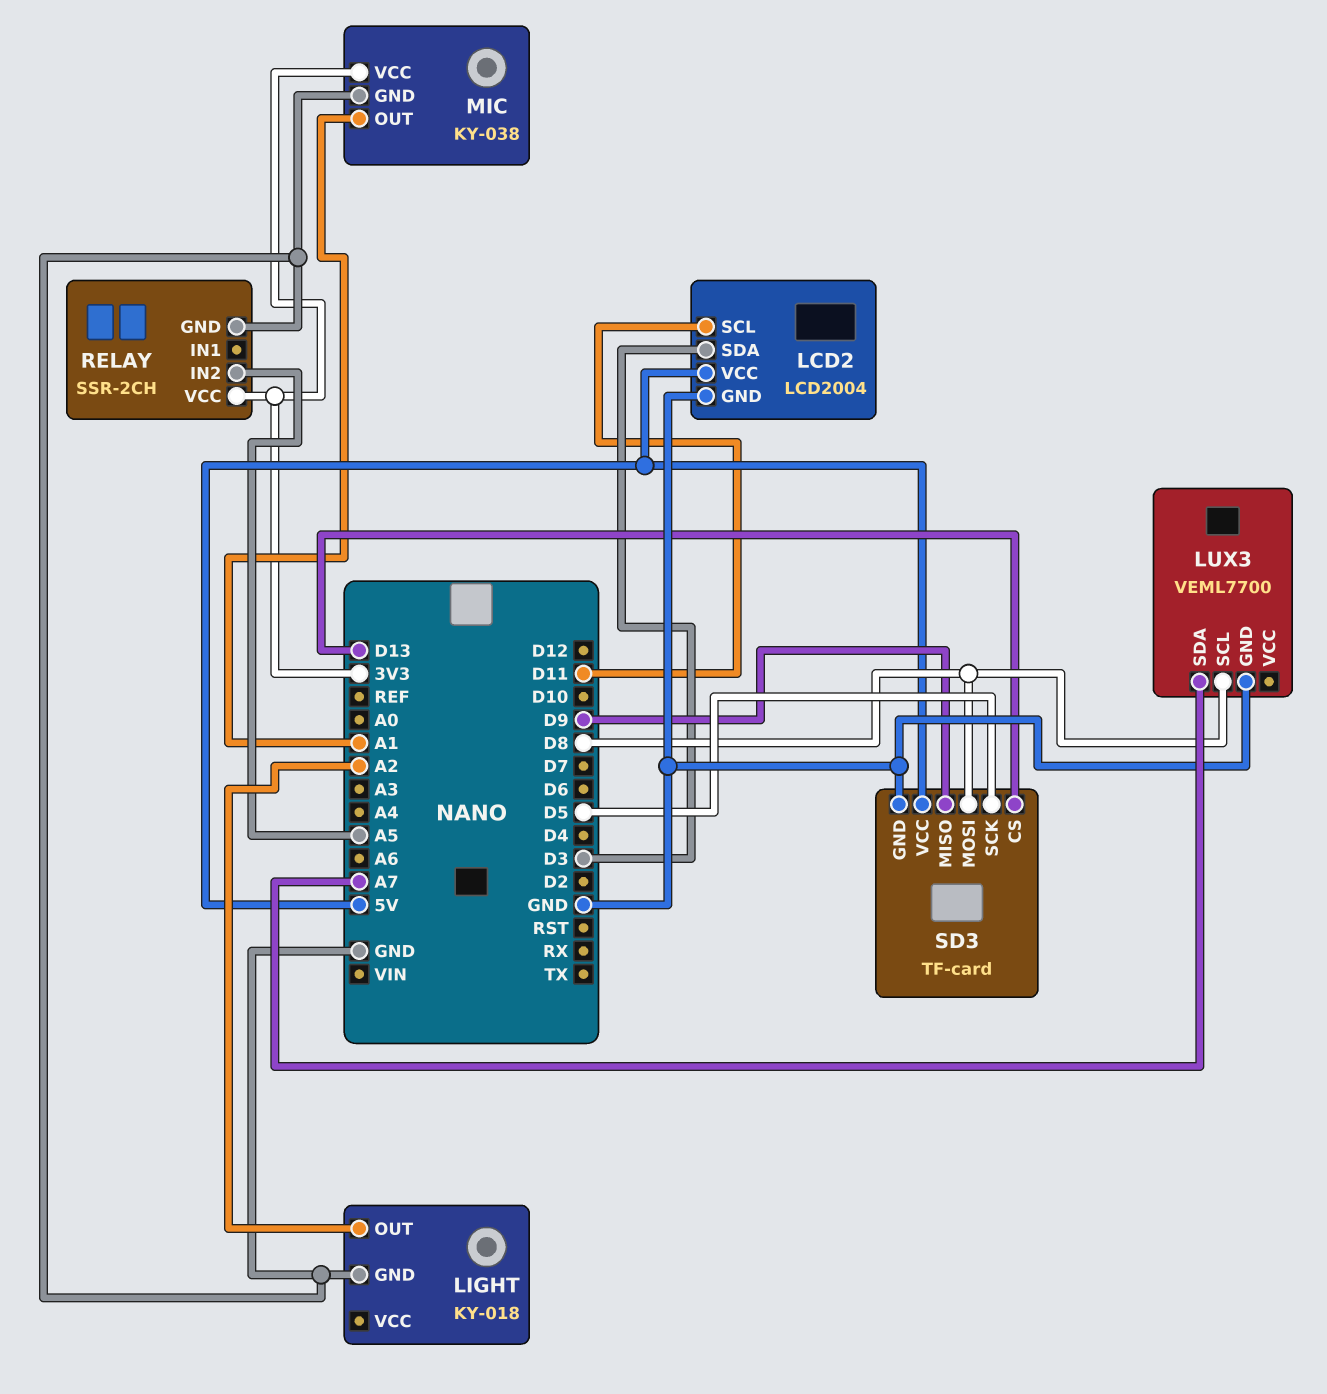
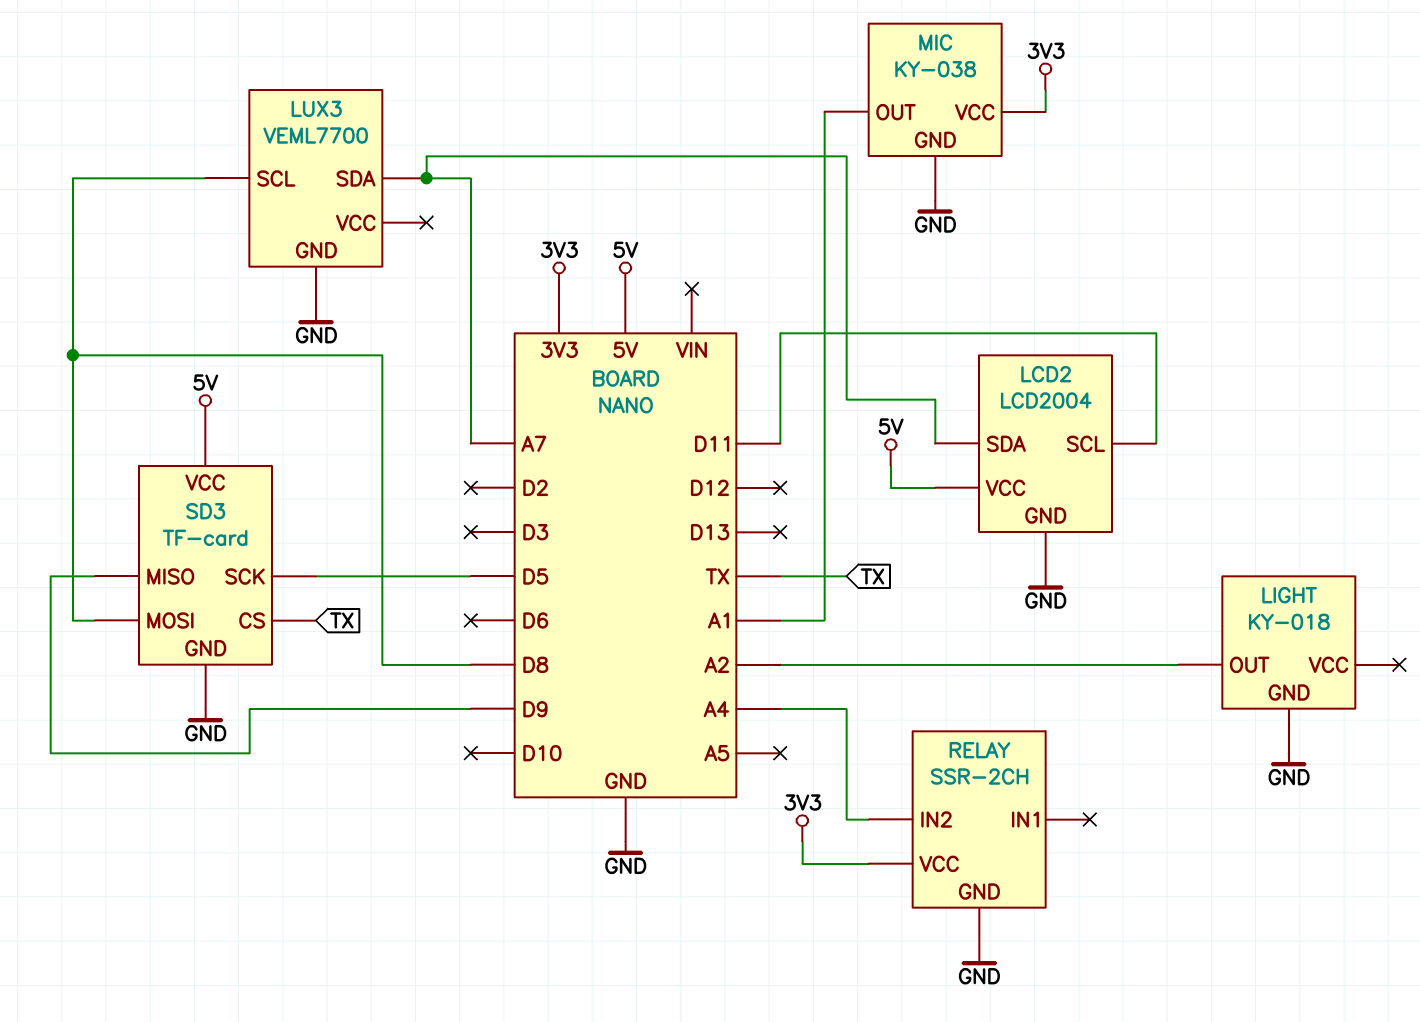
LCD2 pin SDA: D3 -> A7
RELAY pin IN2: A5 -> A4
SD3 pin CS: D13 -> TX

